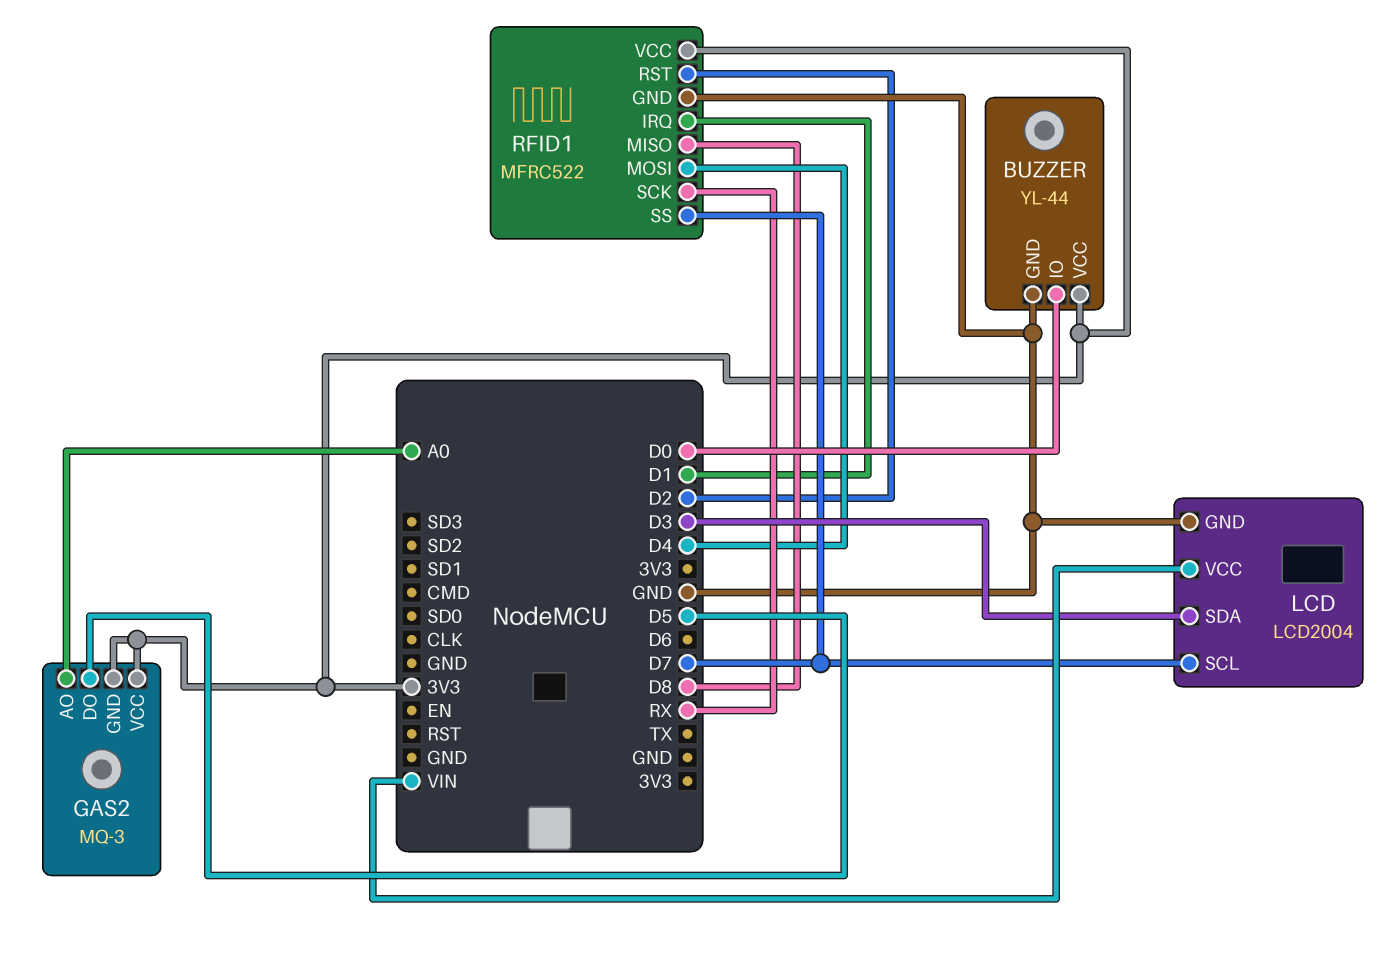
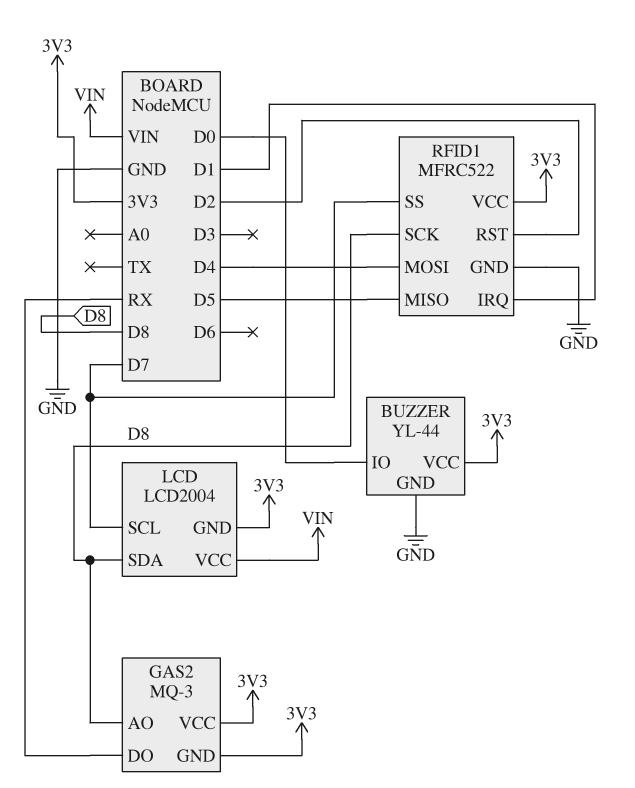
GAS2 pin AO: A0 -> D8
GAS2 pin DO: D5 -> RX
LCD pin GND: GND -> 3V3
LCD pin SDA: D3 -> D8
RFID1 pin MISO: D8 -> D5
RFID1 pin SCK: RX -> D8

